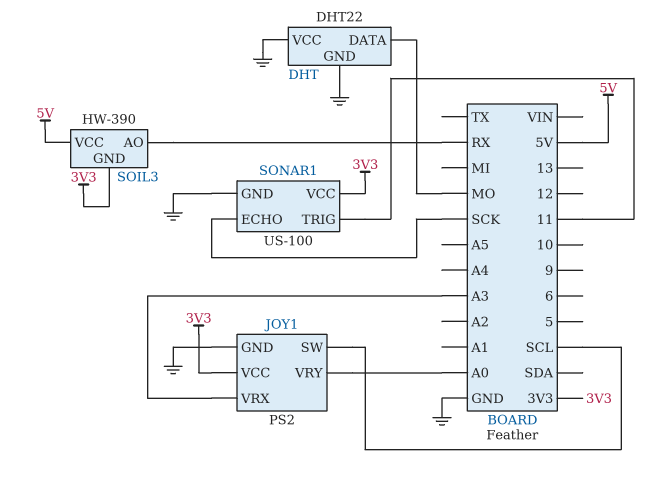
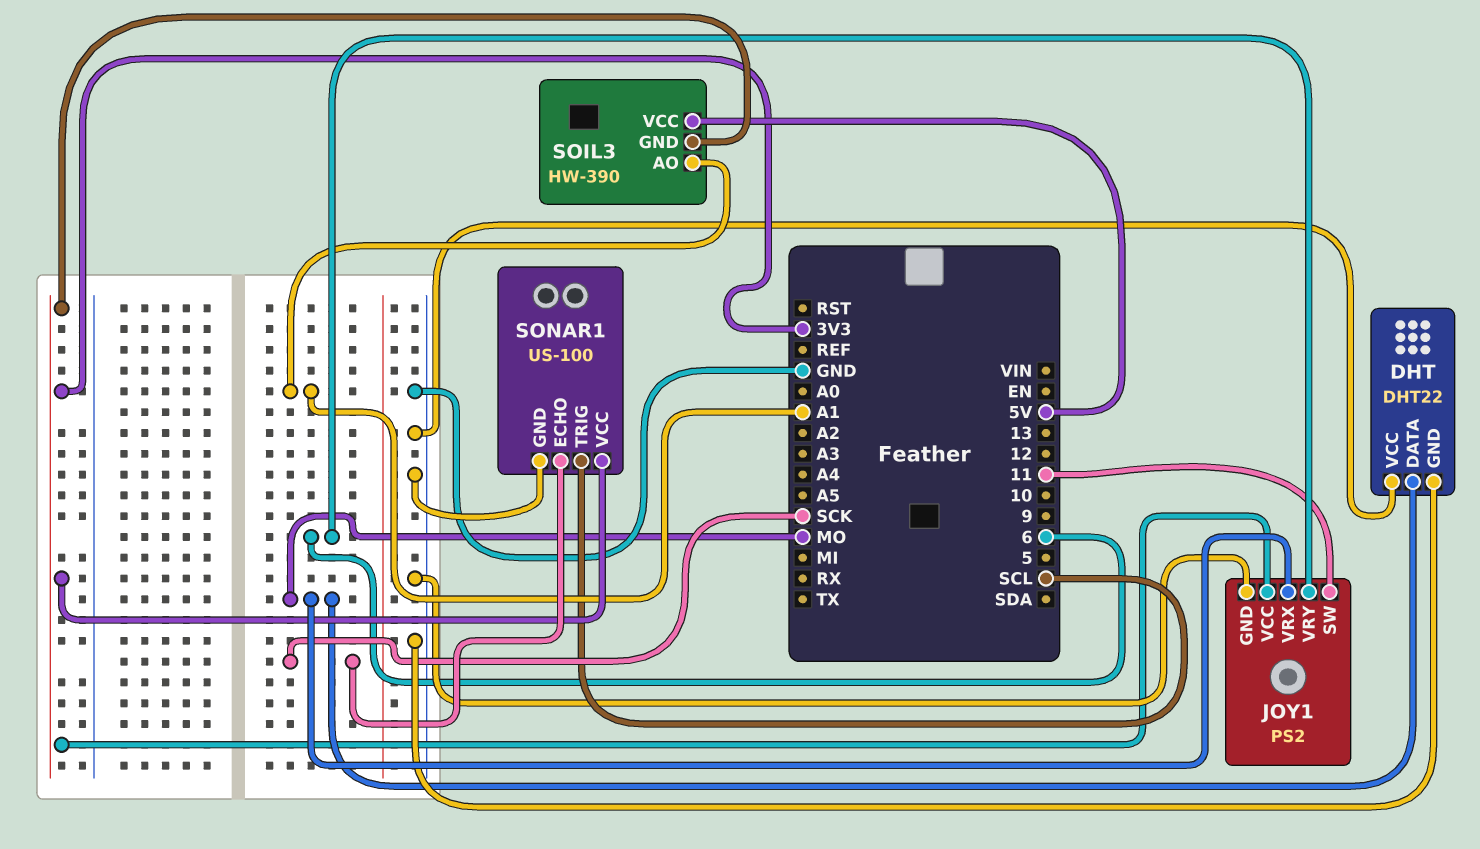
JOY1 pin SW: SCL -> 11
JOY1 pin VRX: A3 -> MO
JOY1 pin VRY: A0 -> 6
SOIL3 pin AO: RX -> A1
SONAR1 pin TRIG: 11 -> SCL

